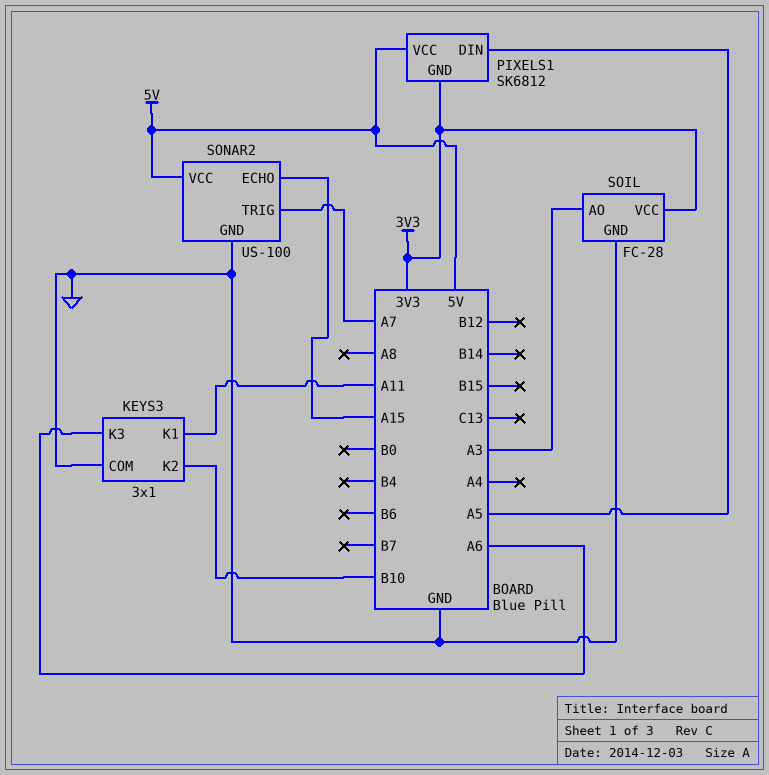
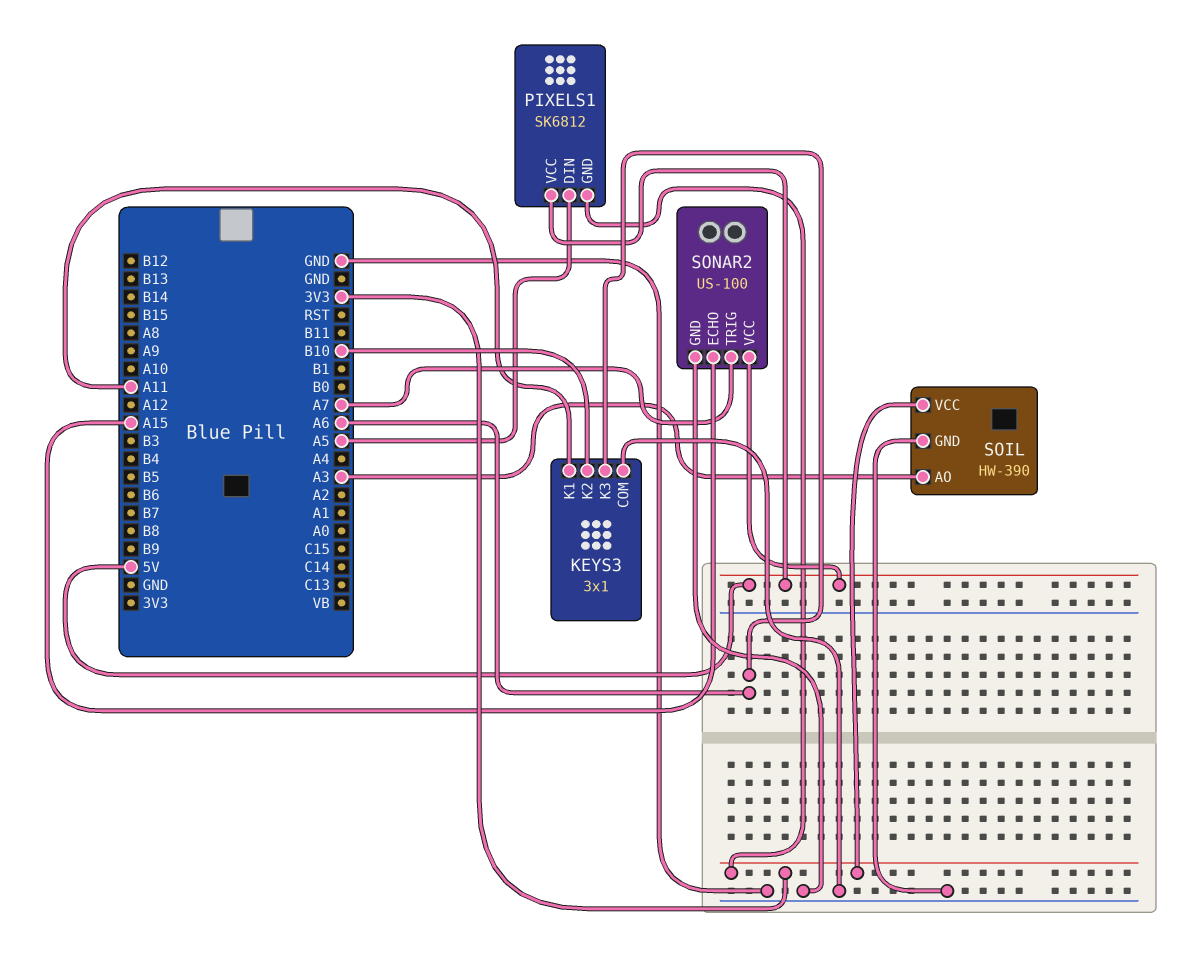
SOIL: FC-28 -> HW-390

